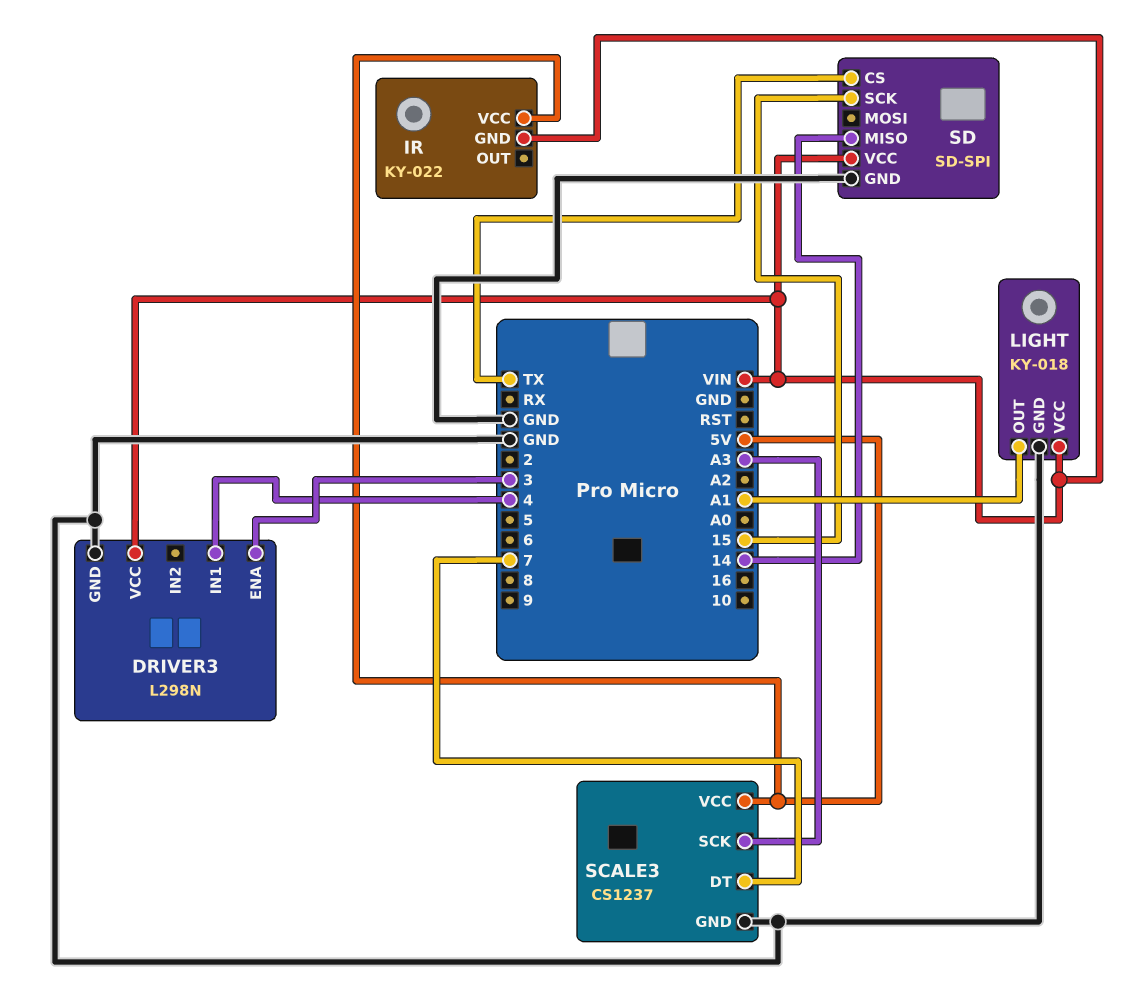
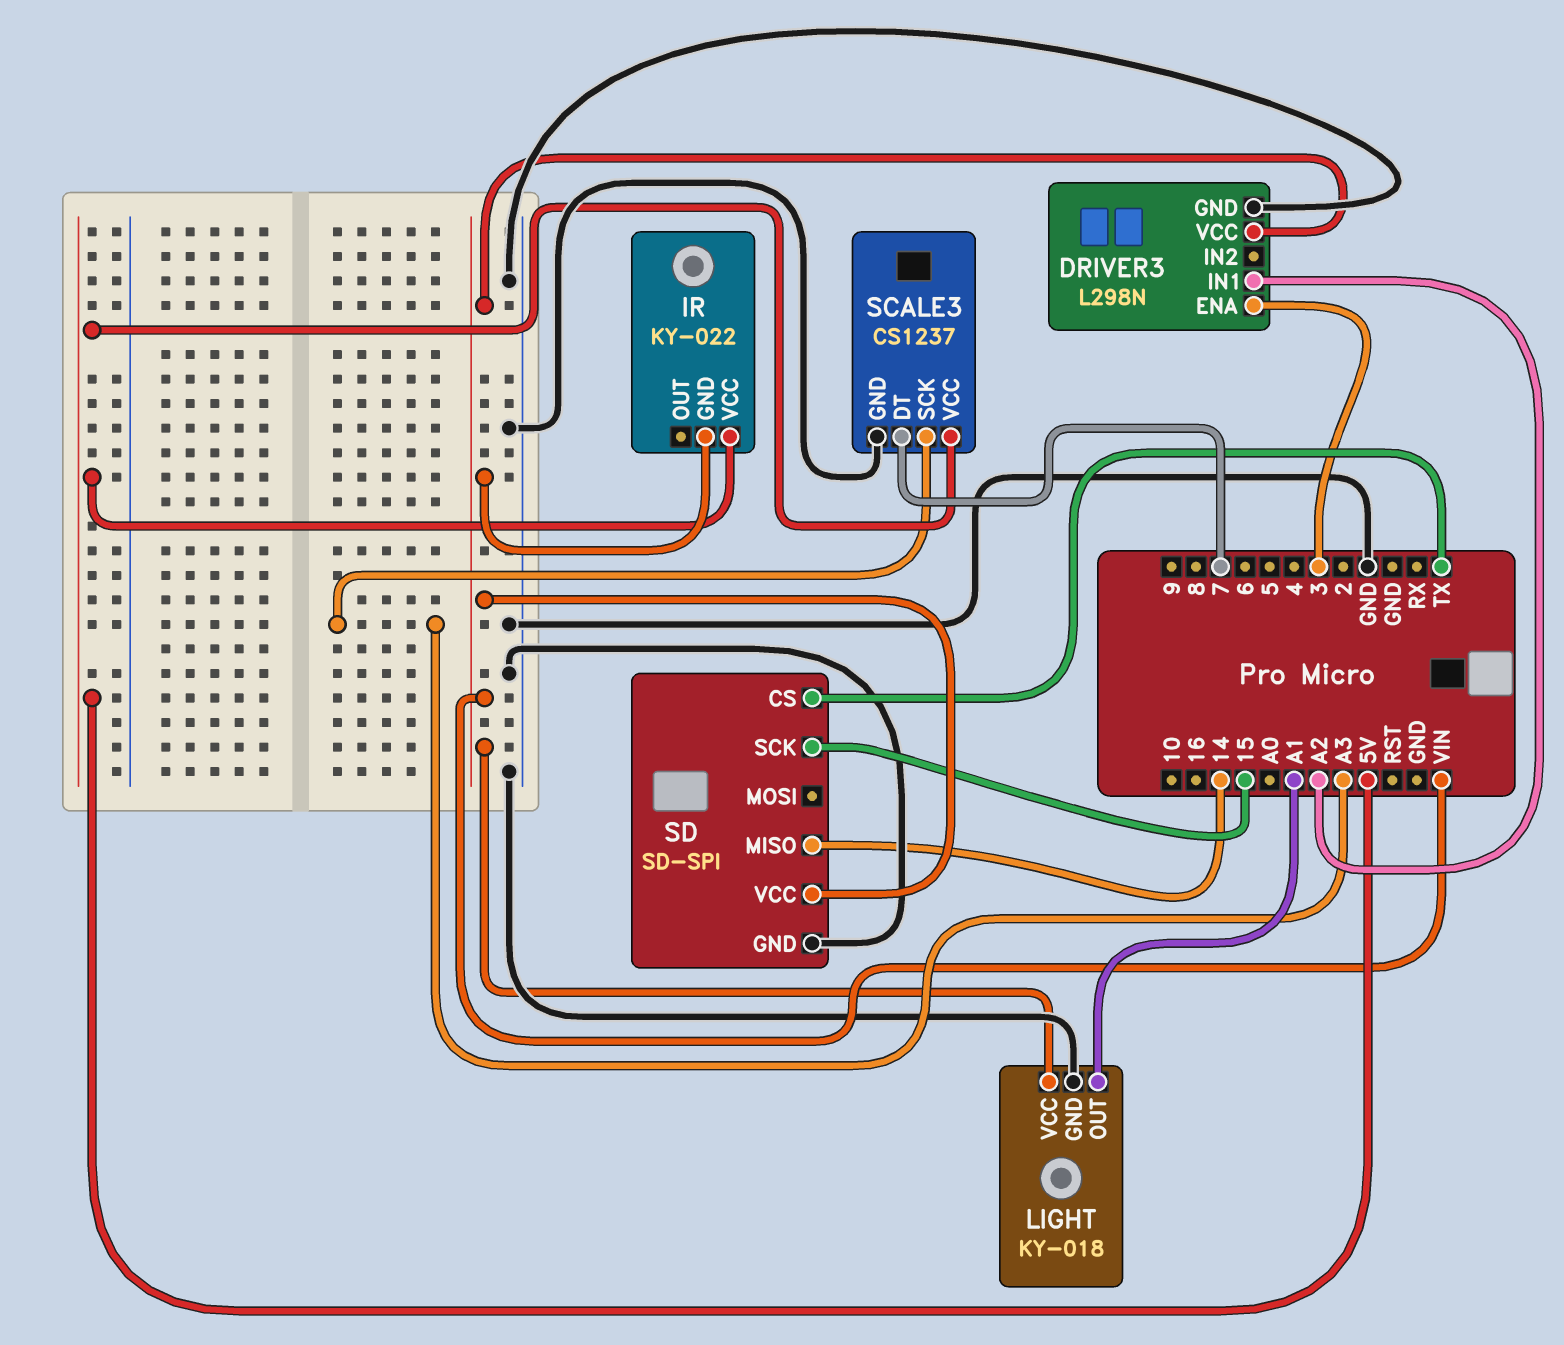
DRIVER3 pin IN1: 4 -> A2

